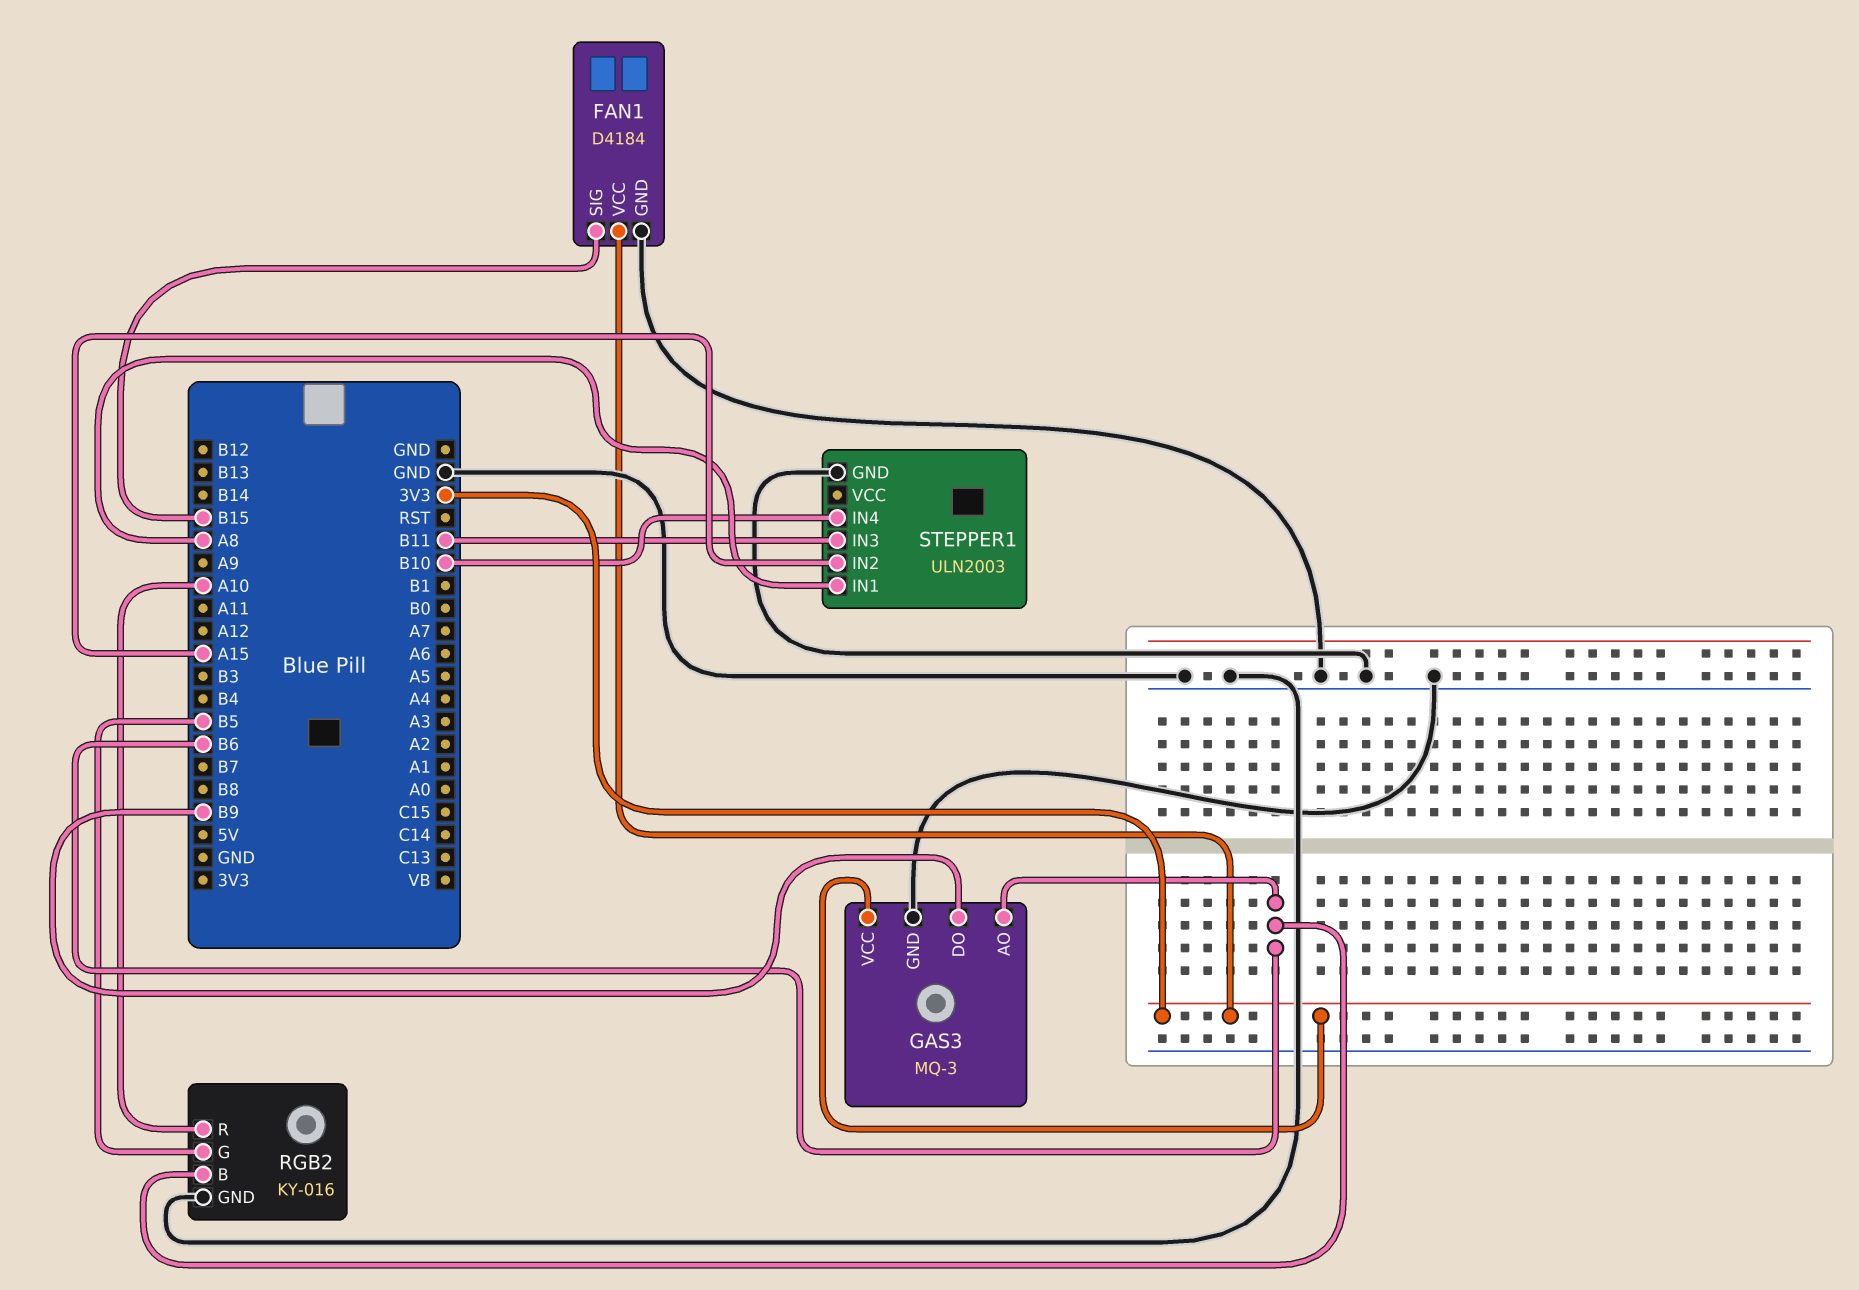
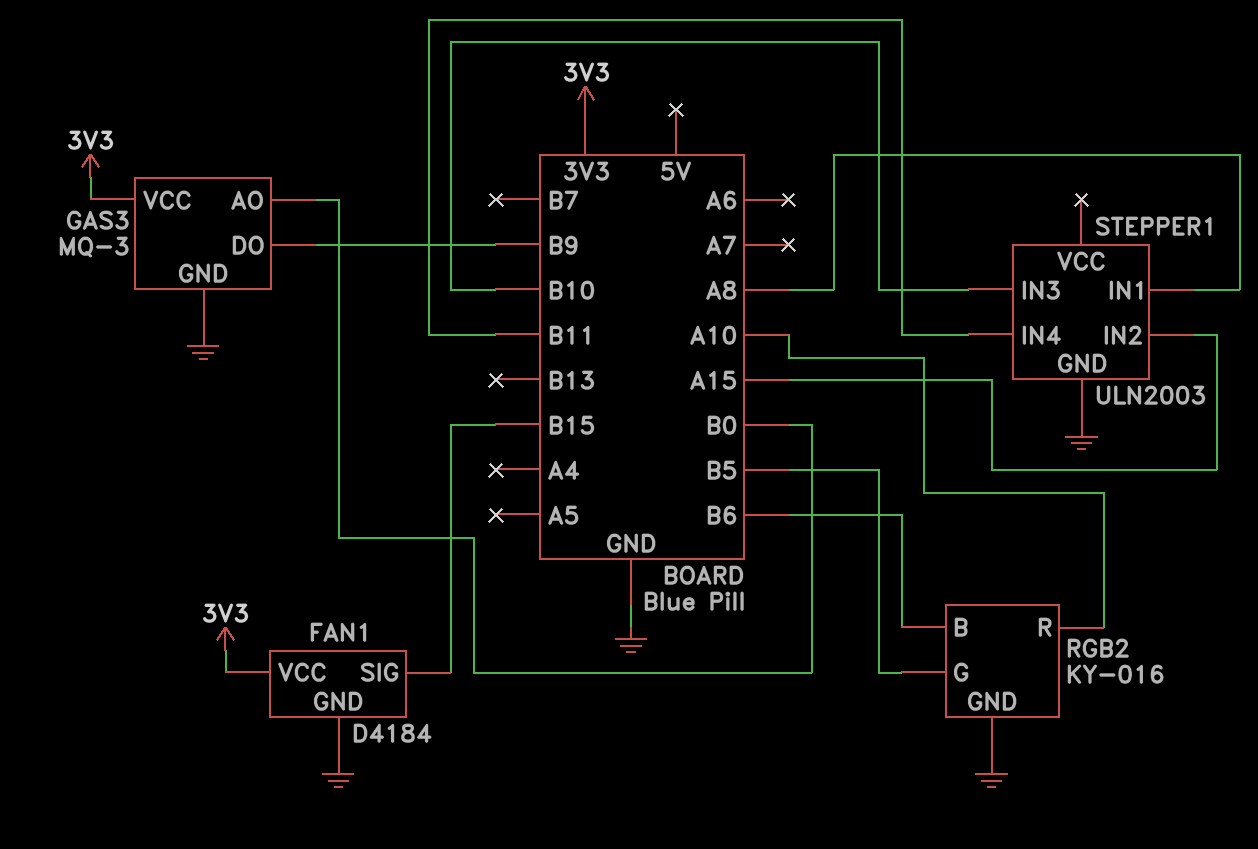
GAS3 pin AO: B6 -> B0
STEPPER1 pin IN3: B11 -> B10
STEPPER1 pin IN4: B10 -> B11

